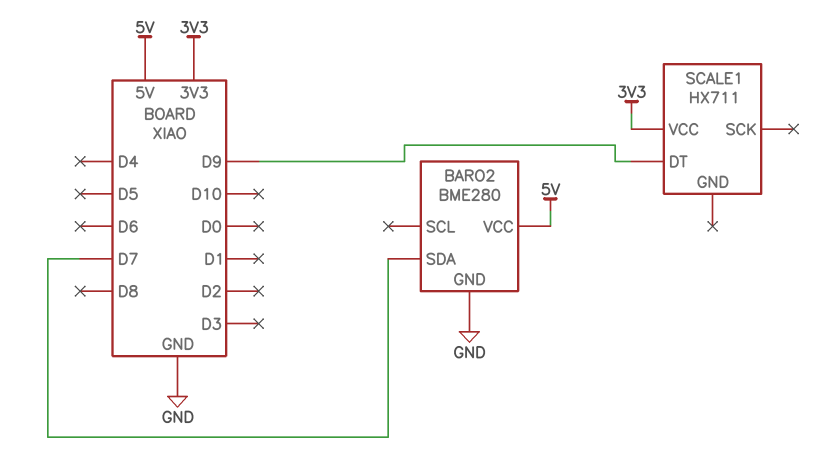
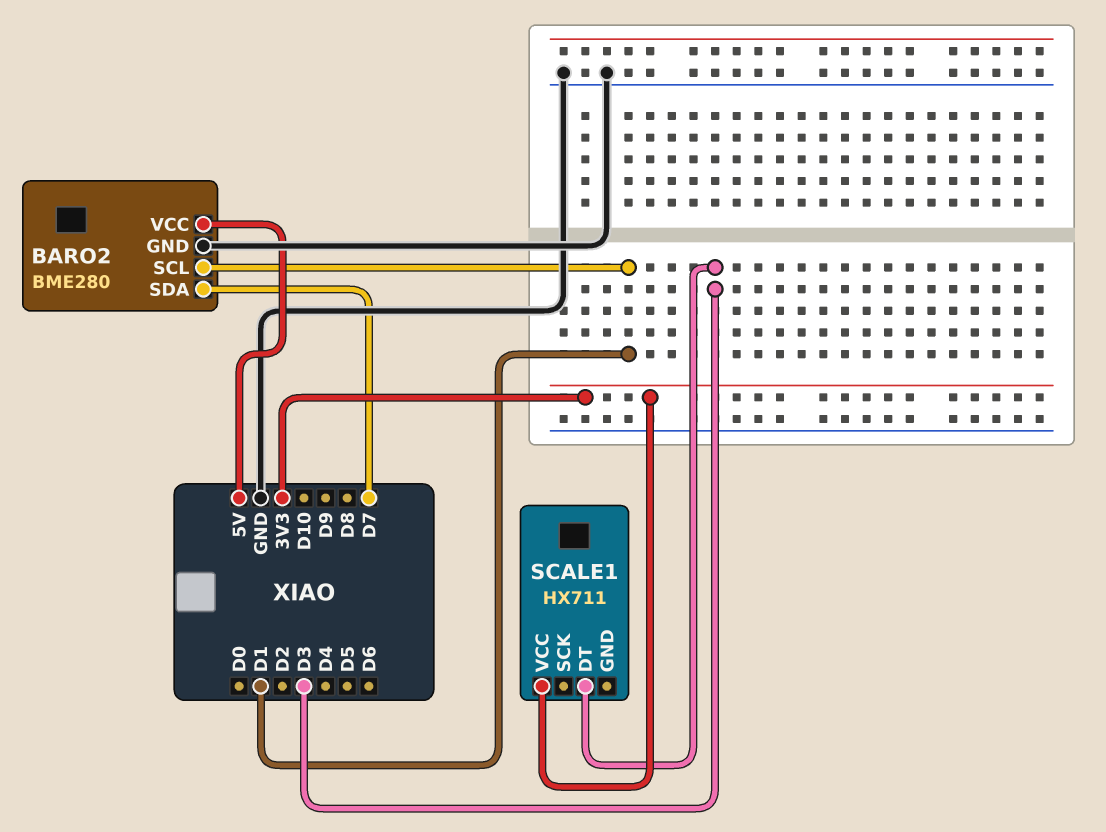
BARO2 pin SCL: none -> D1
SCALE1 pin DT: D9 -> D3

